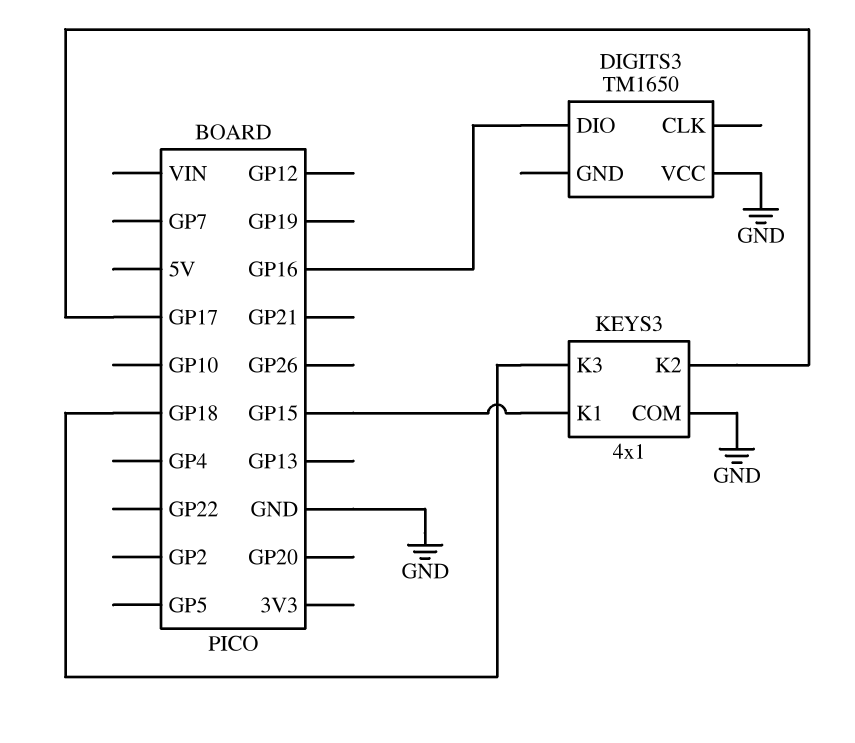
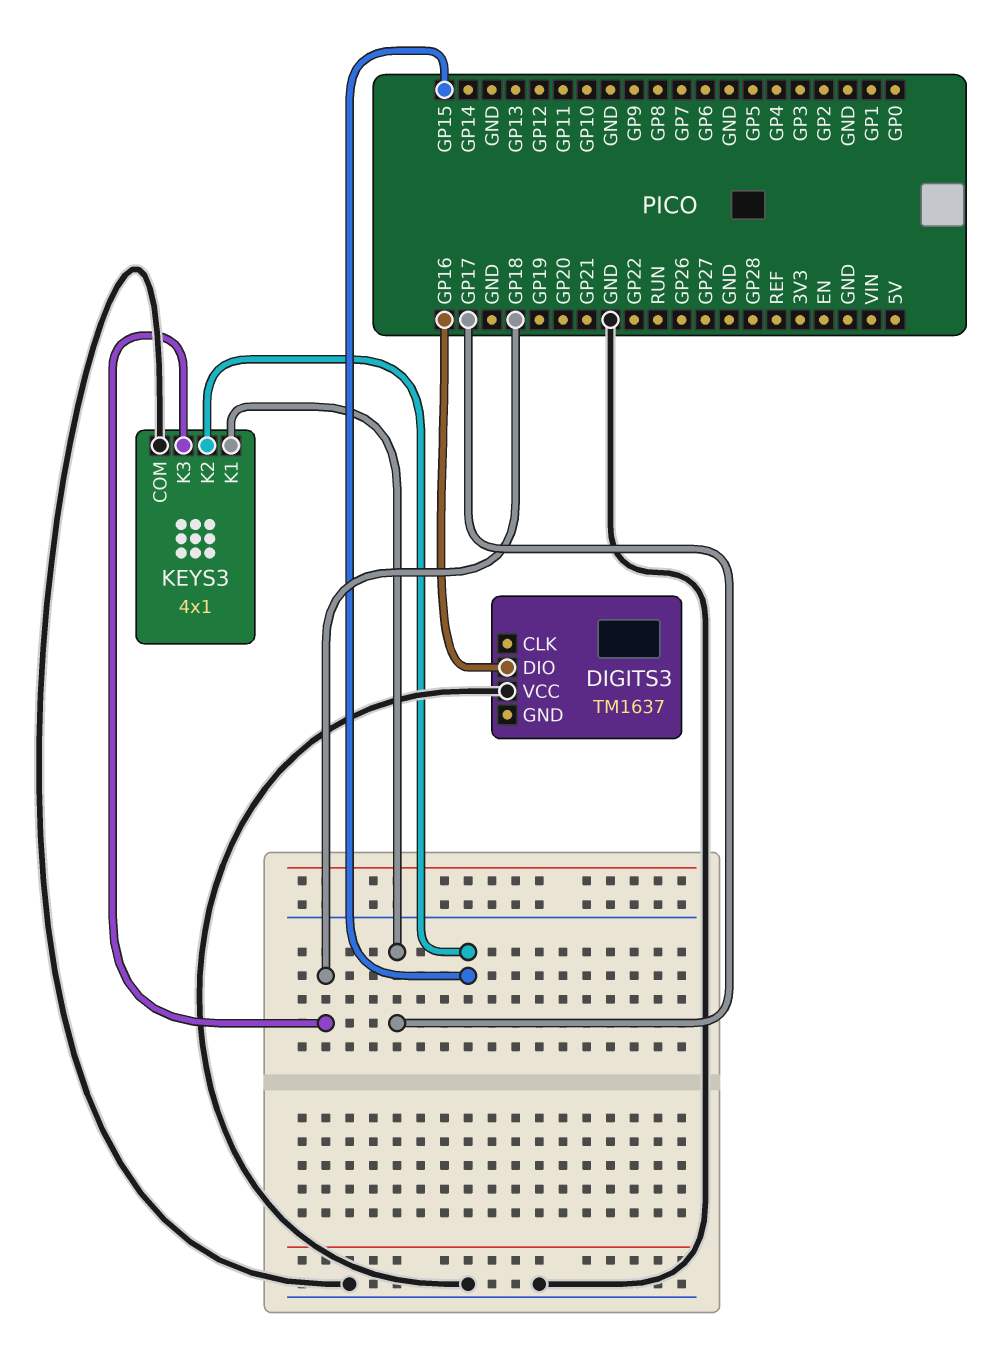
DIGITS3: TM1650 -> TM1637
KEYS3 pin K1: GP15 -> GP17
KEYS3 pin K2: GP17 -> GP15

